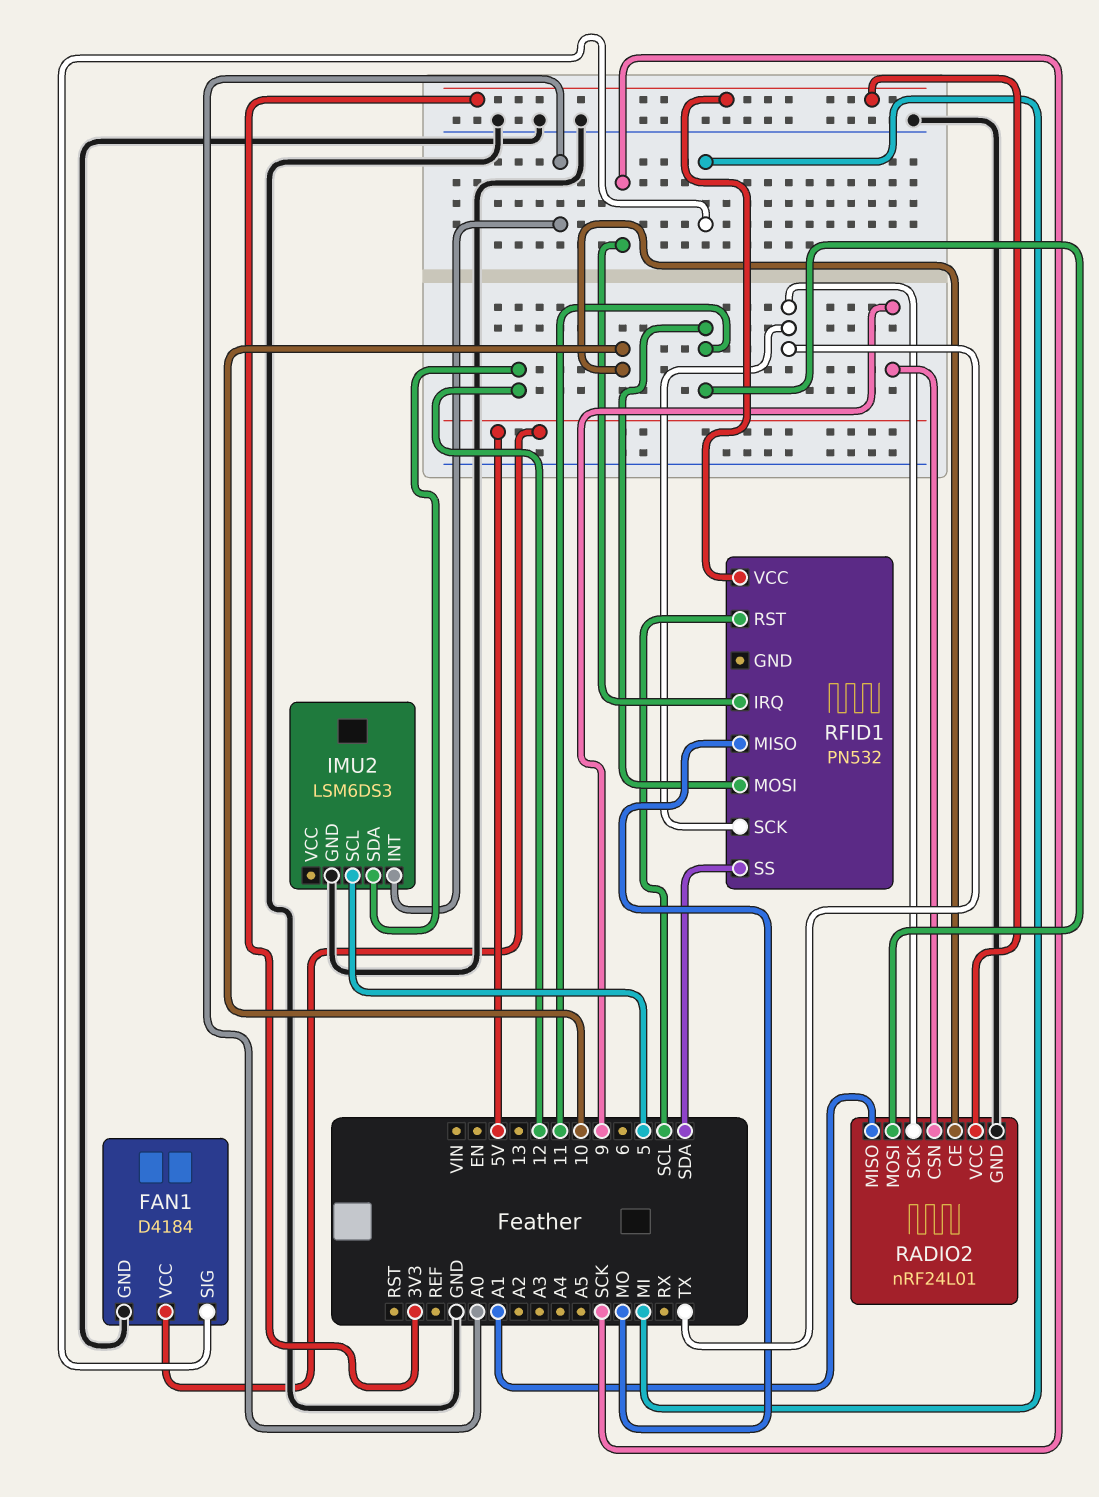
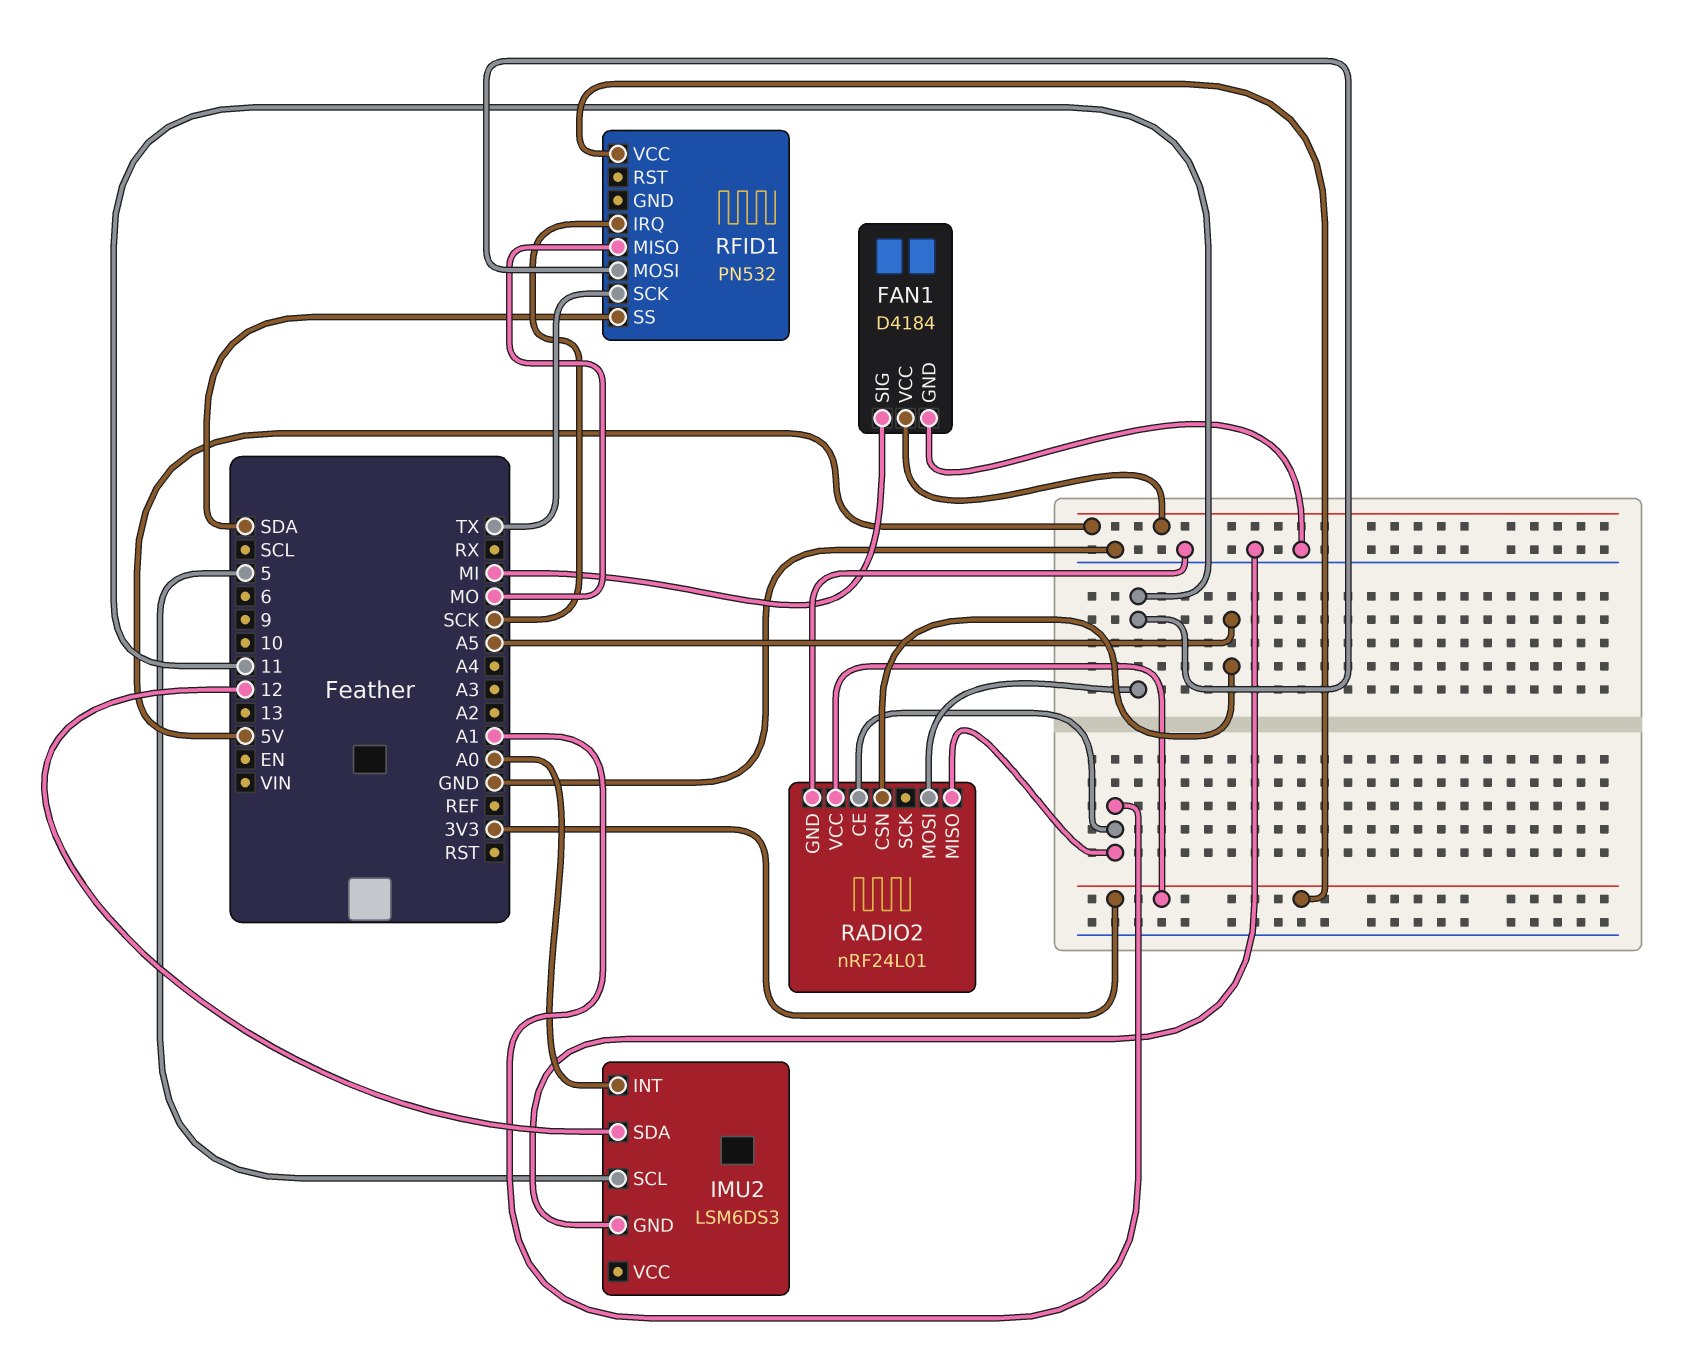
RADIO2 pin CE: 10 -> A1
RADIO2 pin CSN: 9 -> A5
RADIO2 pin SCK: TX -> none
RFID1 pin RST: SCL -> none

